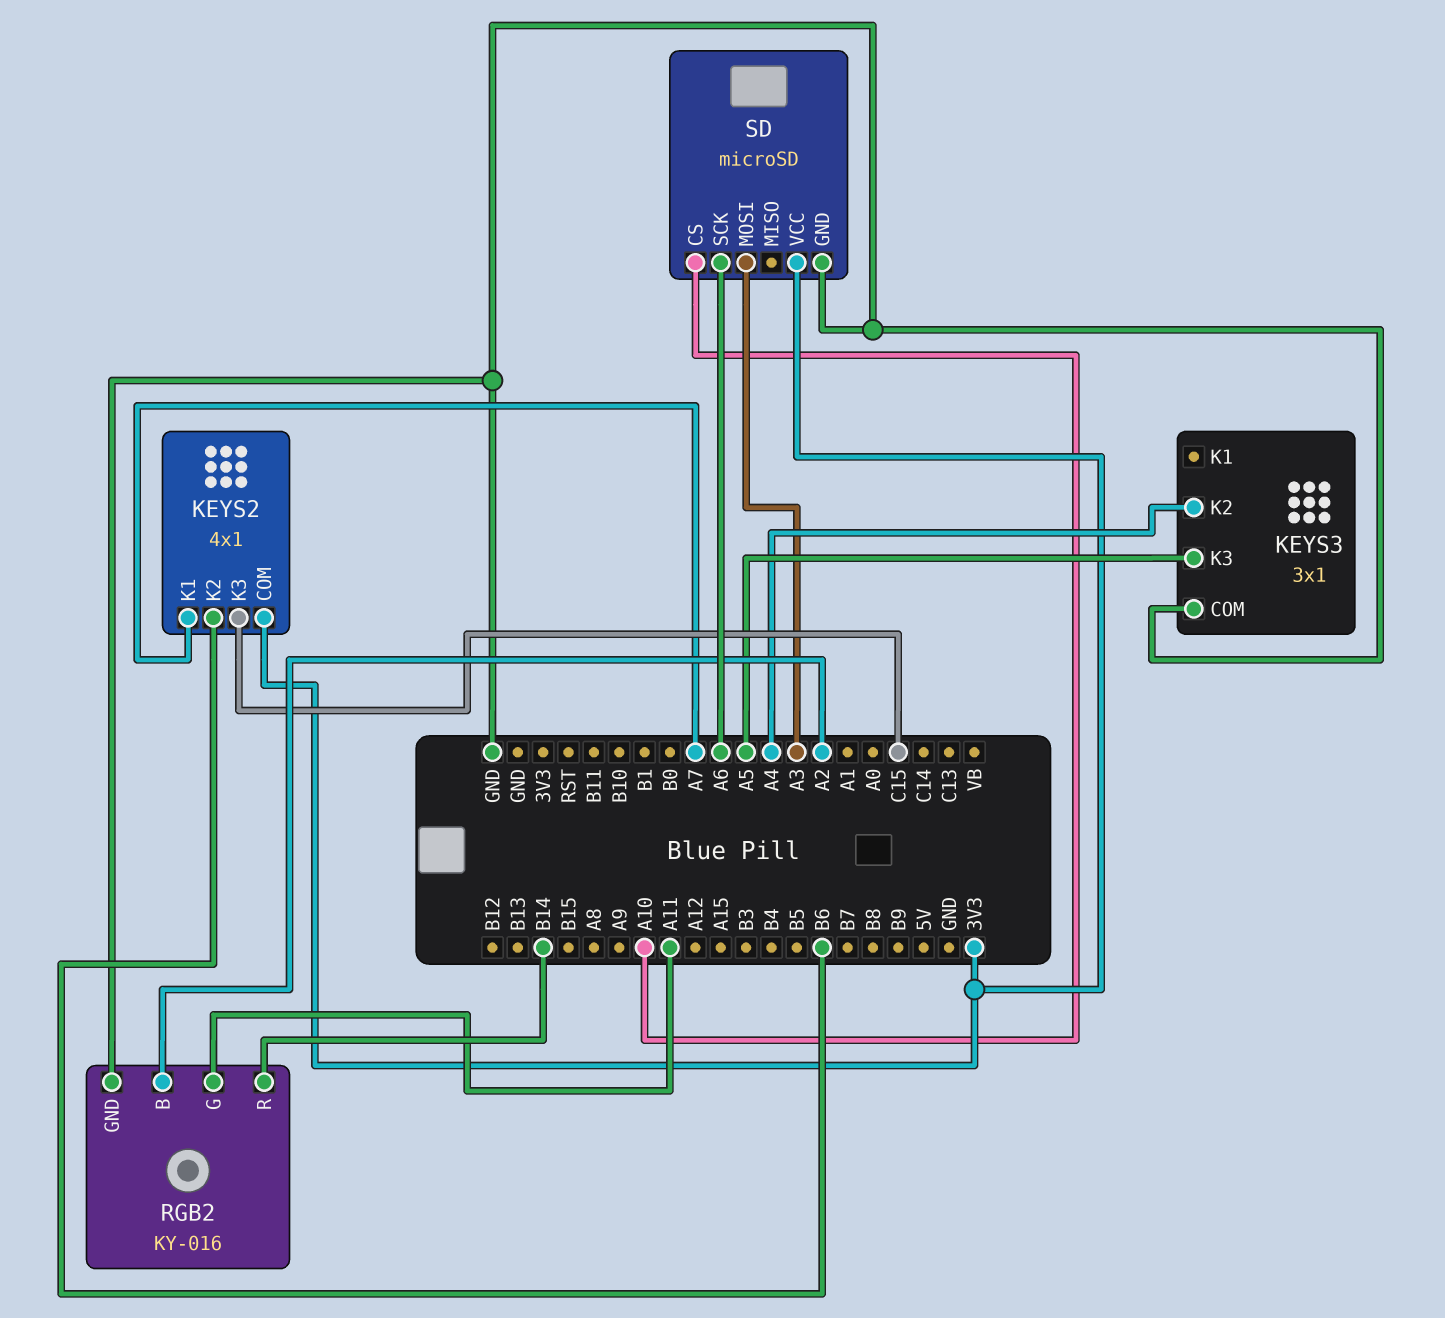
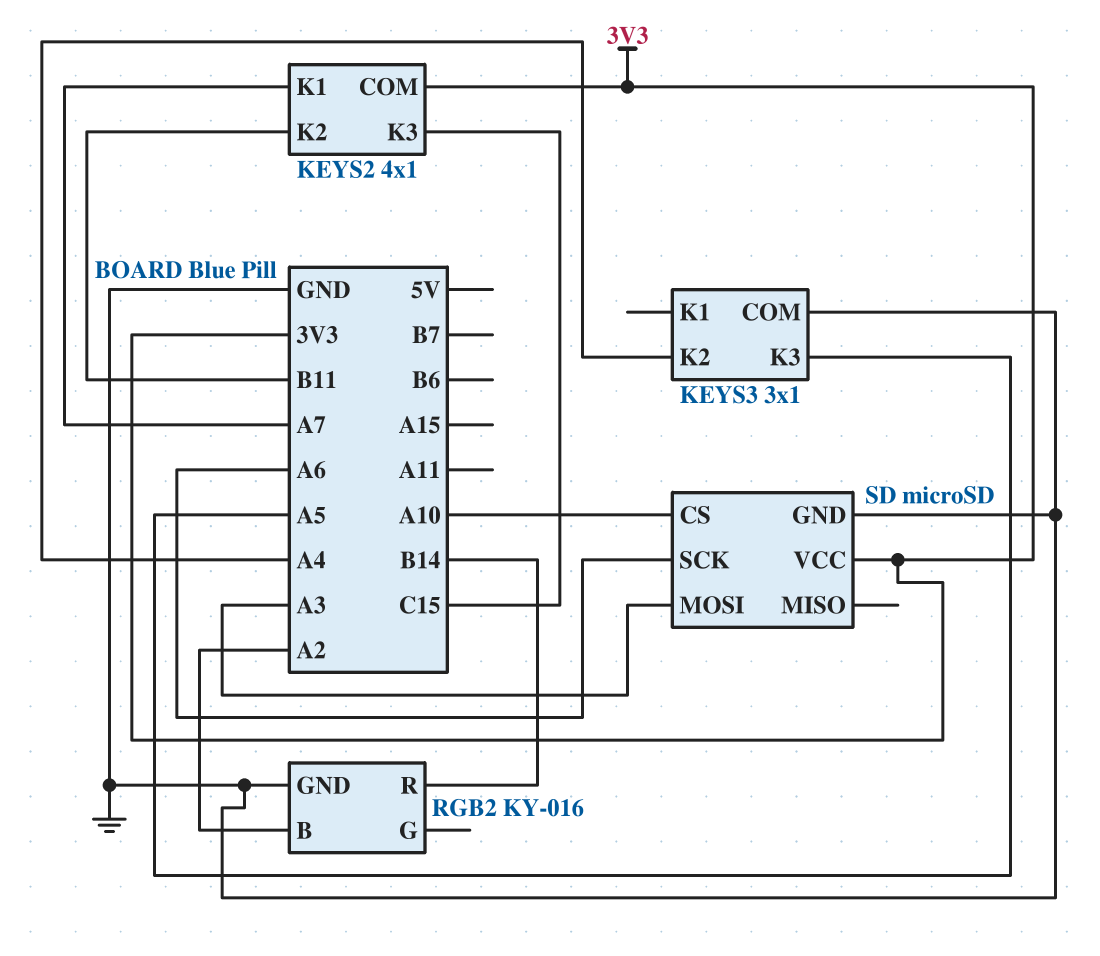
KEYS2 pin K2: B6 -> B11
RGB2 pin G: A11 -> none

